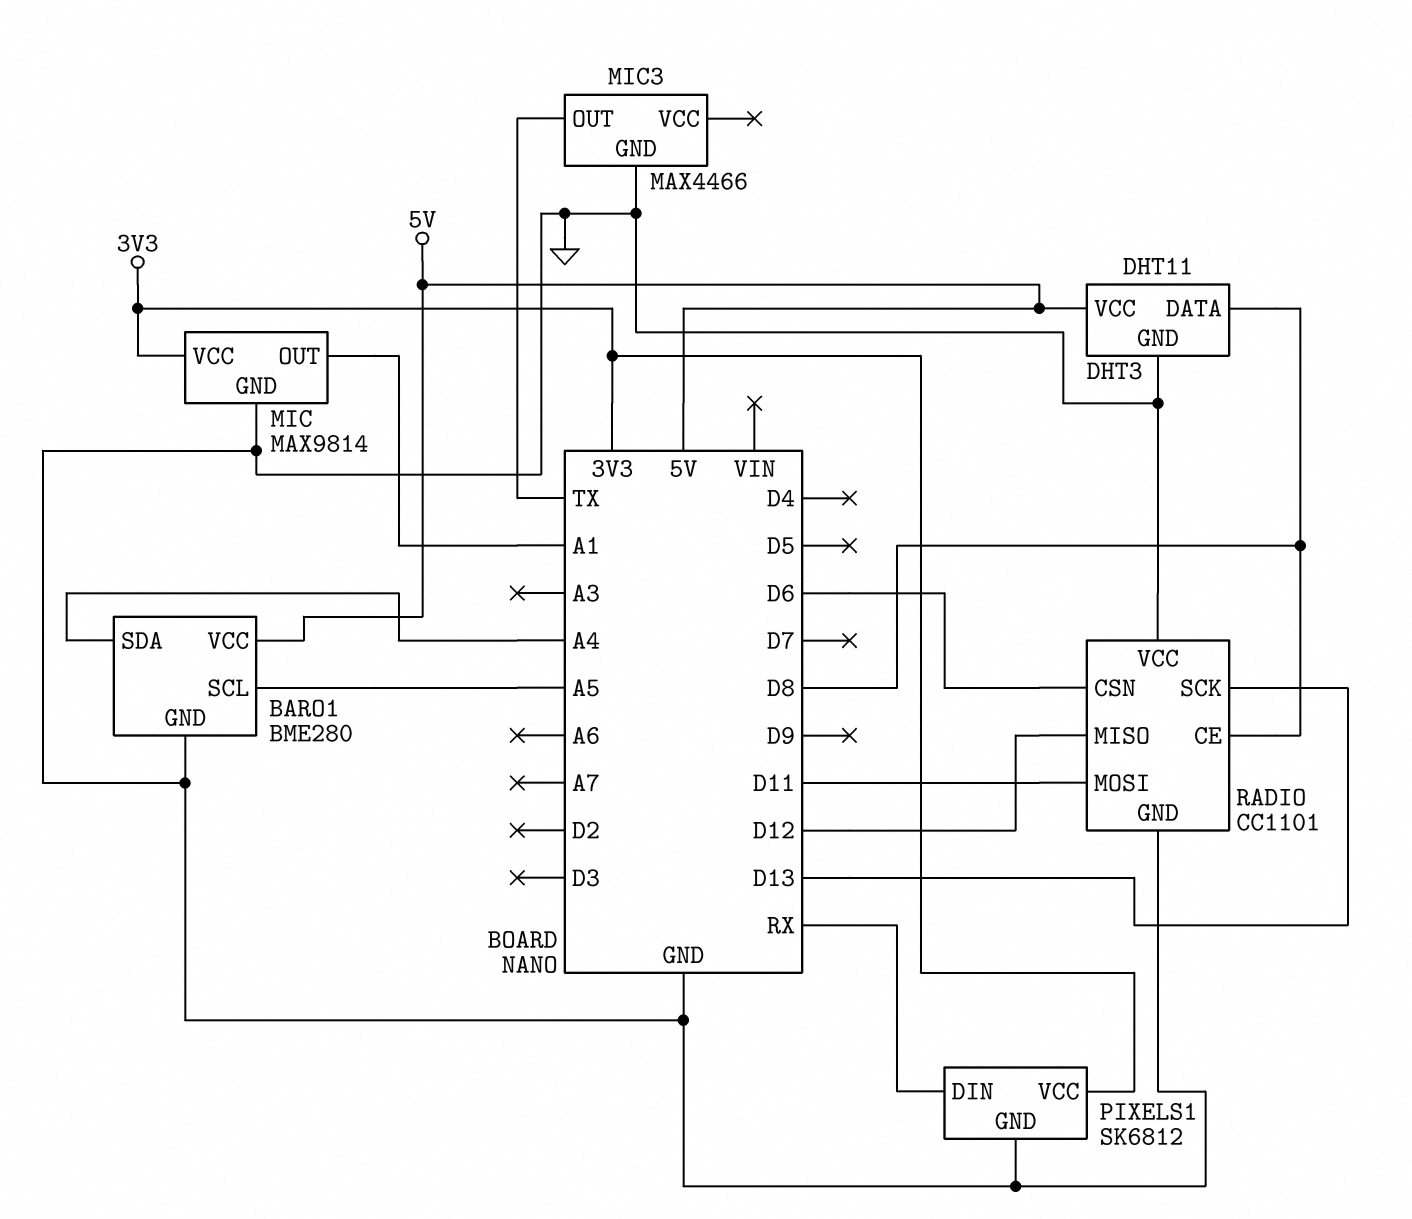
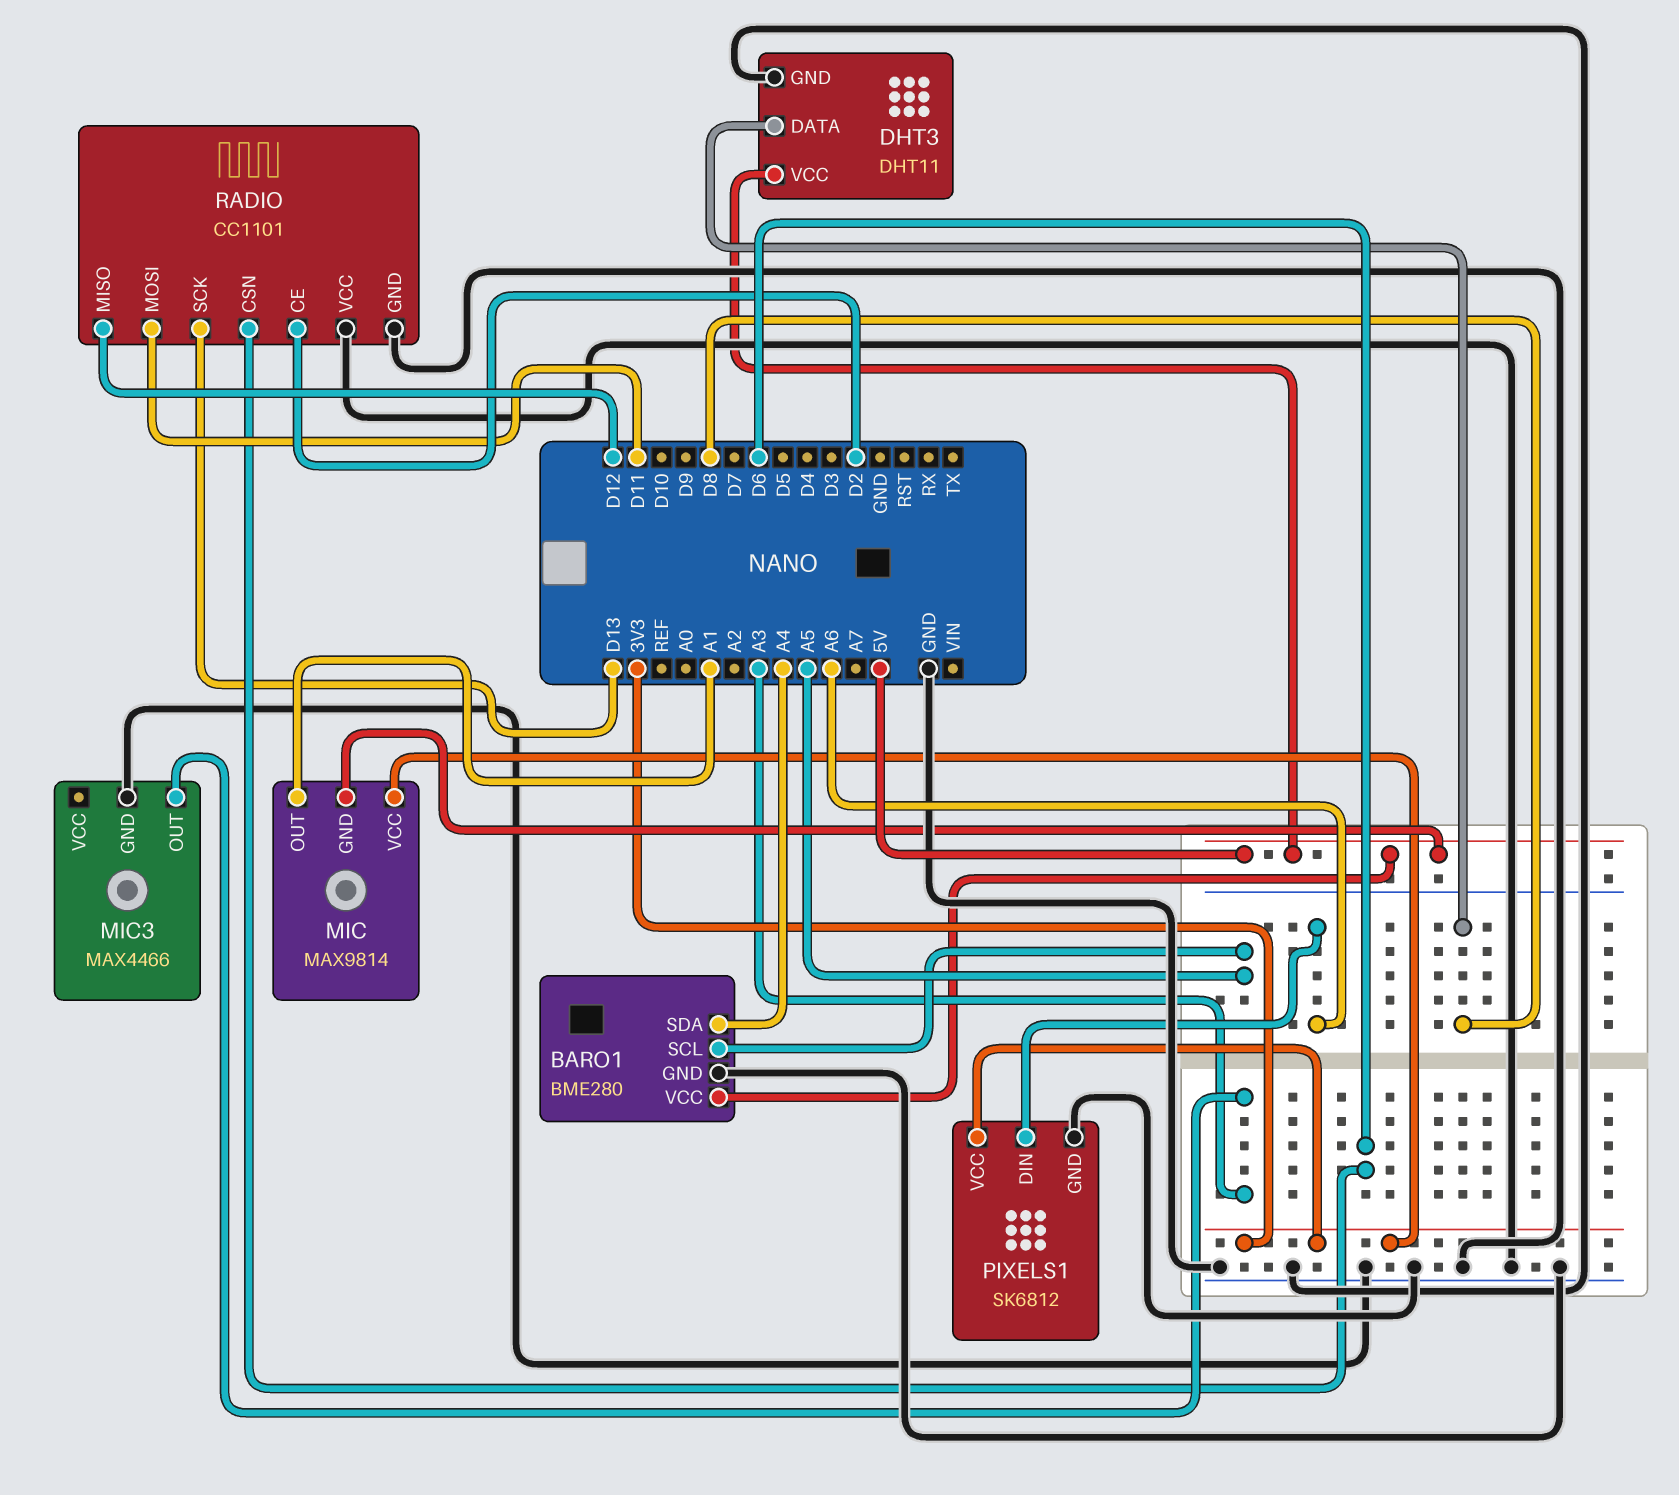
MIC pin GND: GND -> 5V
MIC3 pin OUT: TX -> A3
PIXELS1 pin DIN: RX -> A6
RADIO pin CE: D8 -> D2

